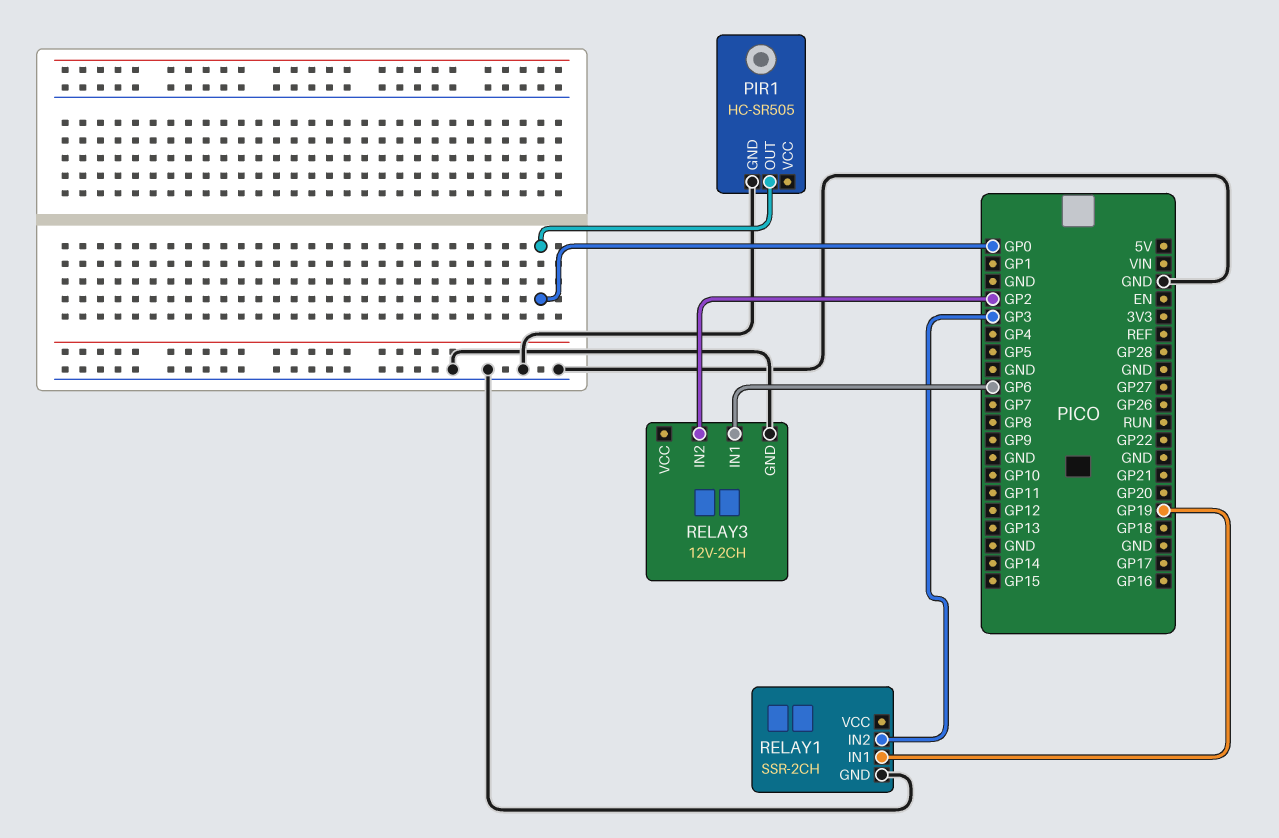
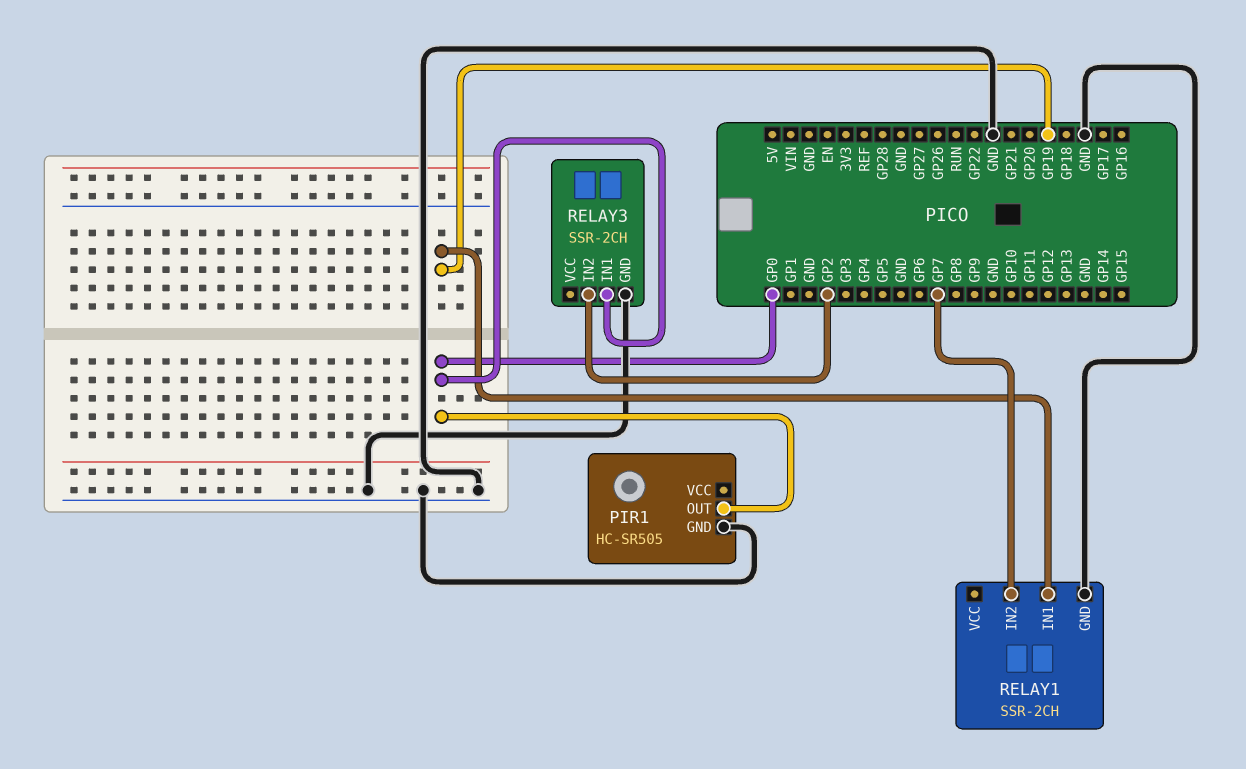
RELAY1 pin IN2: GP3 -> GP7
RELAY3: 12V-2CH -> SSR-2CH
RELAY3 pin IN1: GP6 -> GP0

